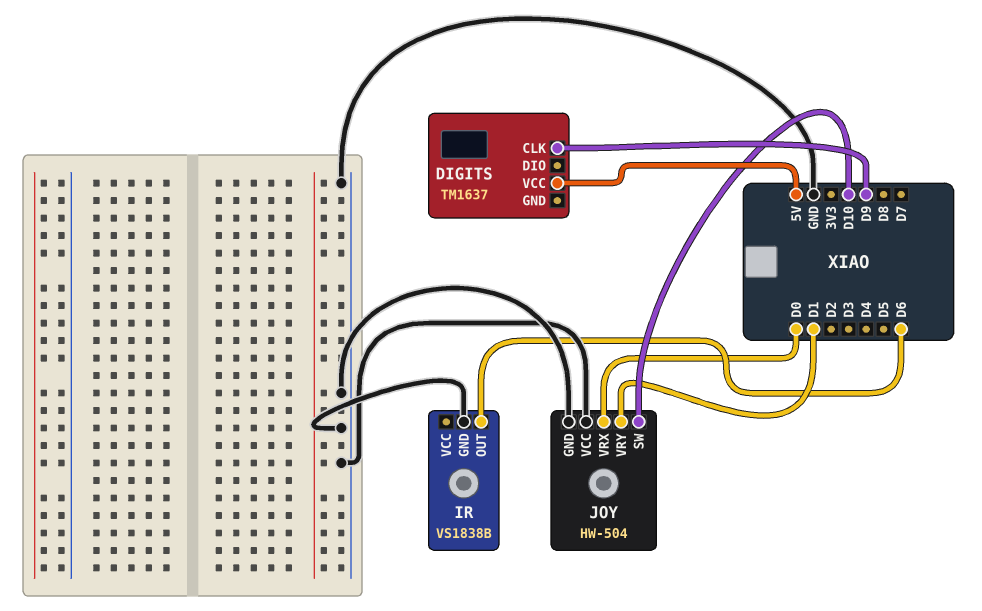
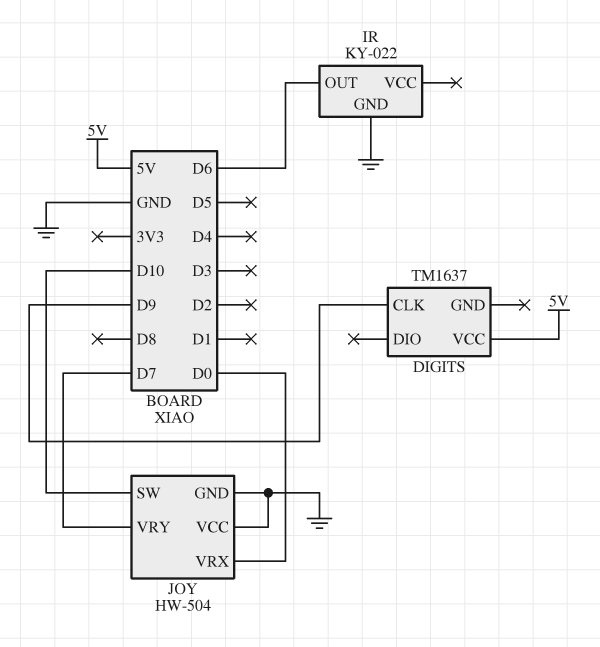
IR: VS1838B -> KY-022
JOY pin VRY: D1 -> D7

